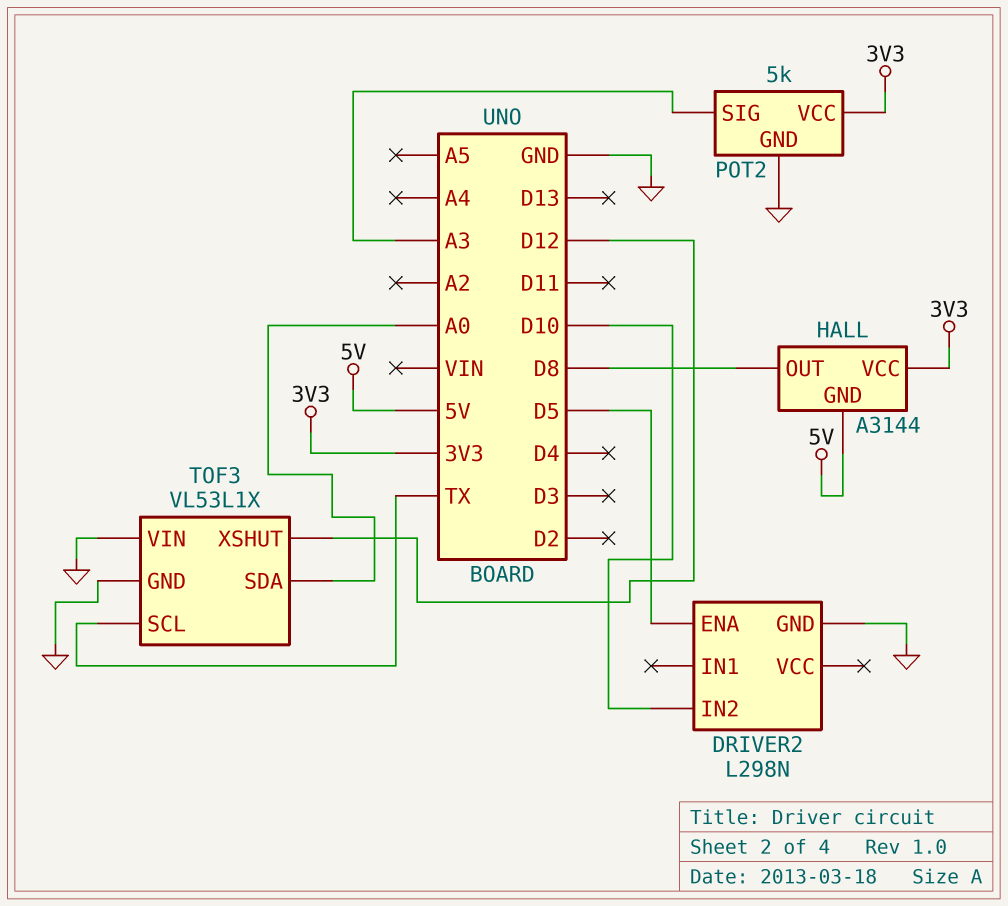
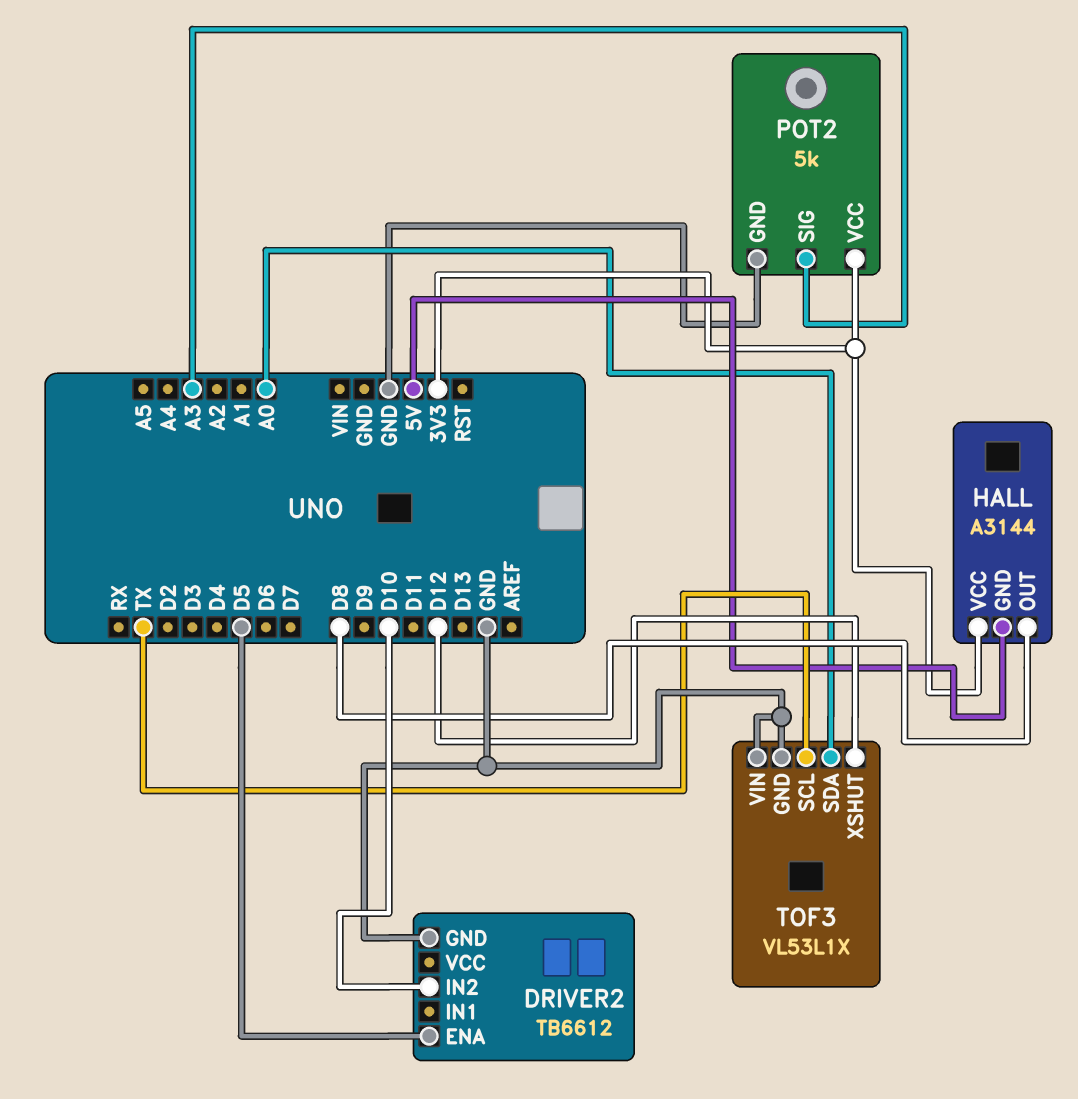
DRIVER2: L298N -> TB6612

